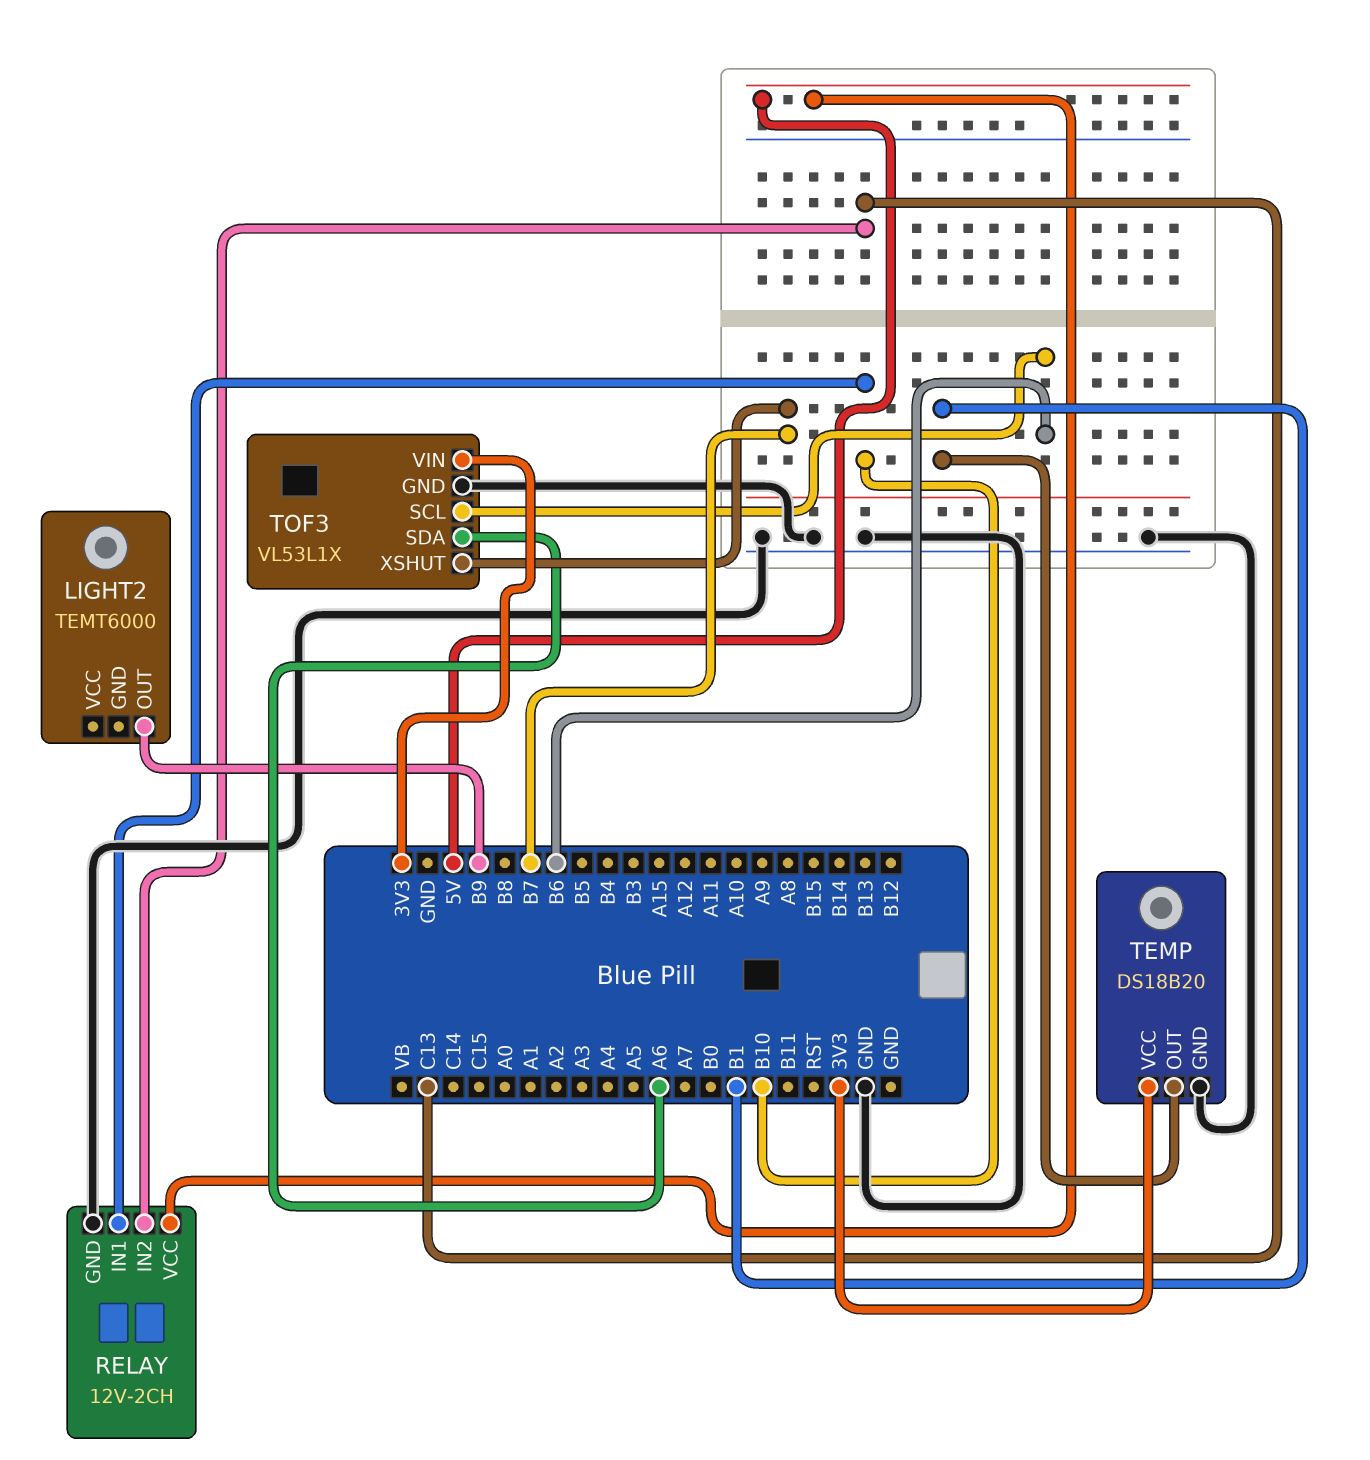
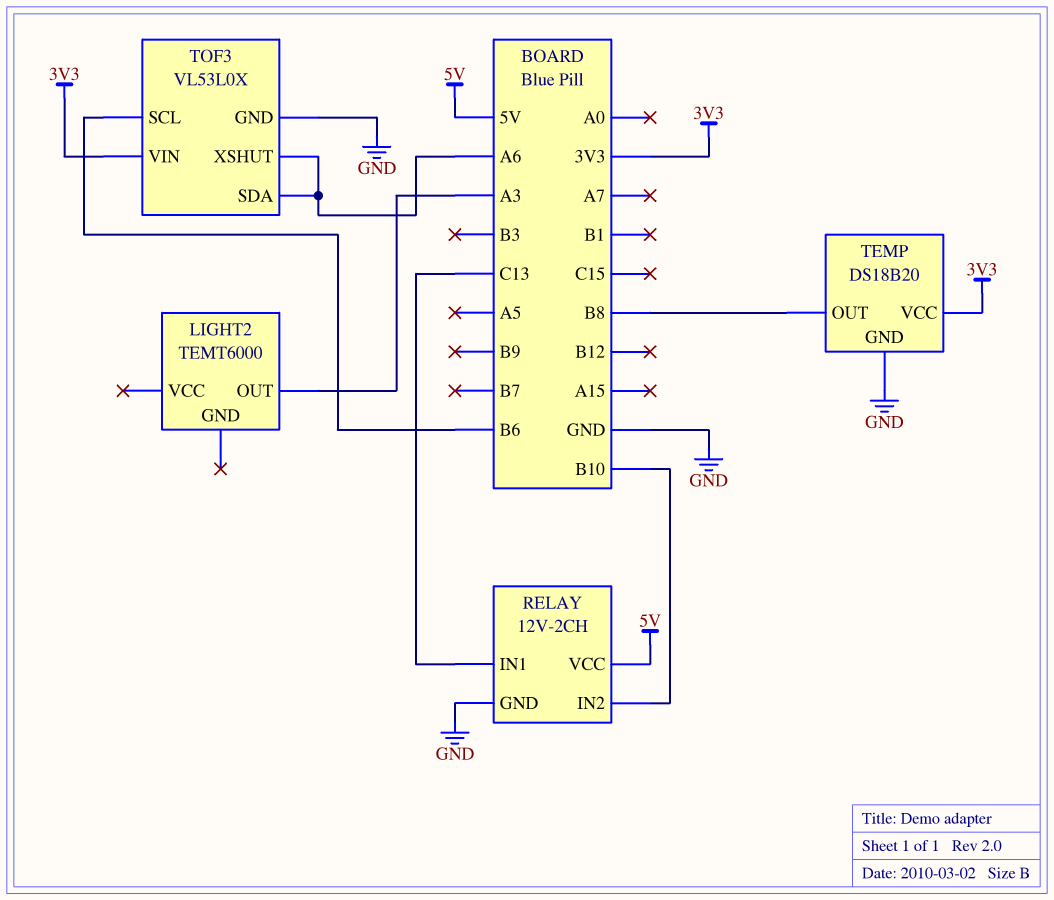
LIGHT2 pin OUT: B9 -> A3
RELAY pin IN1: B10 -> C13
RELAY pin IN2: C13 -> B10
TEMP pin OUT: B1 -> B8
TOF3: VL53L1X -> VL53L0X
TOF3 pin XSHUT: B7 -> A6

